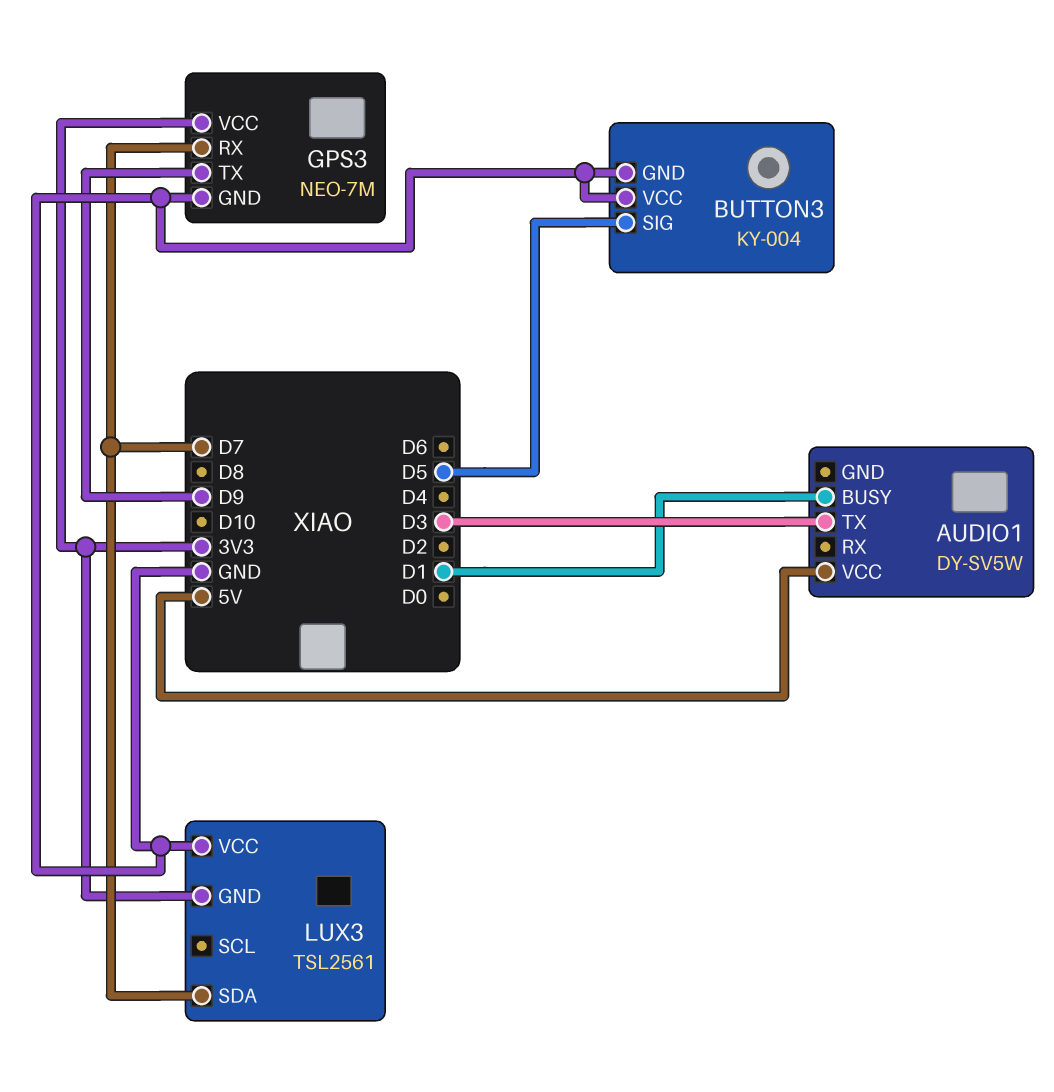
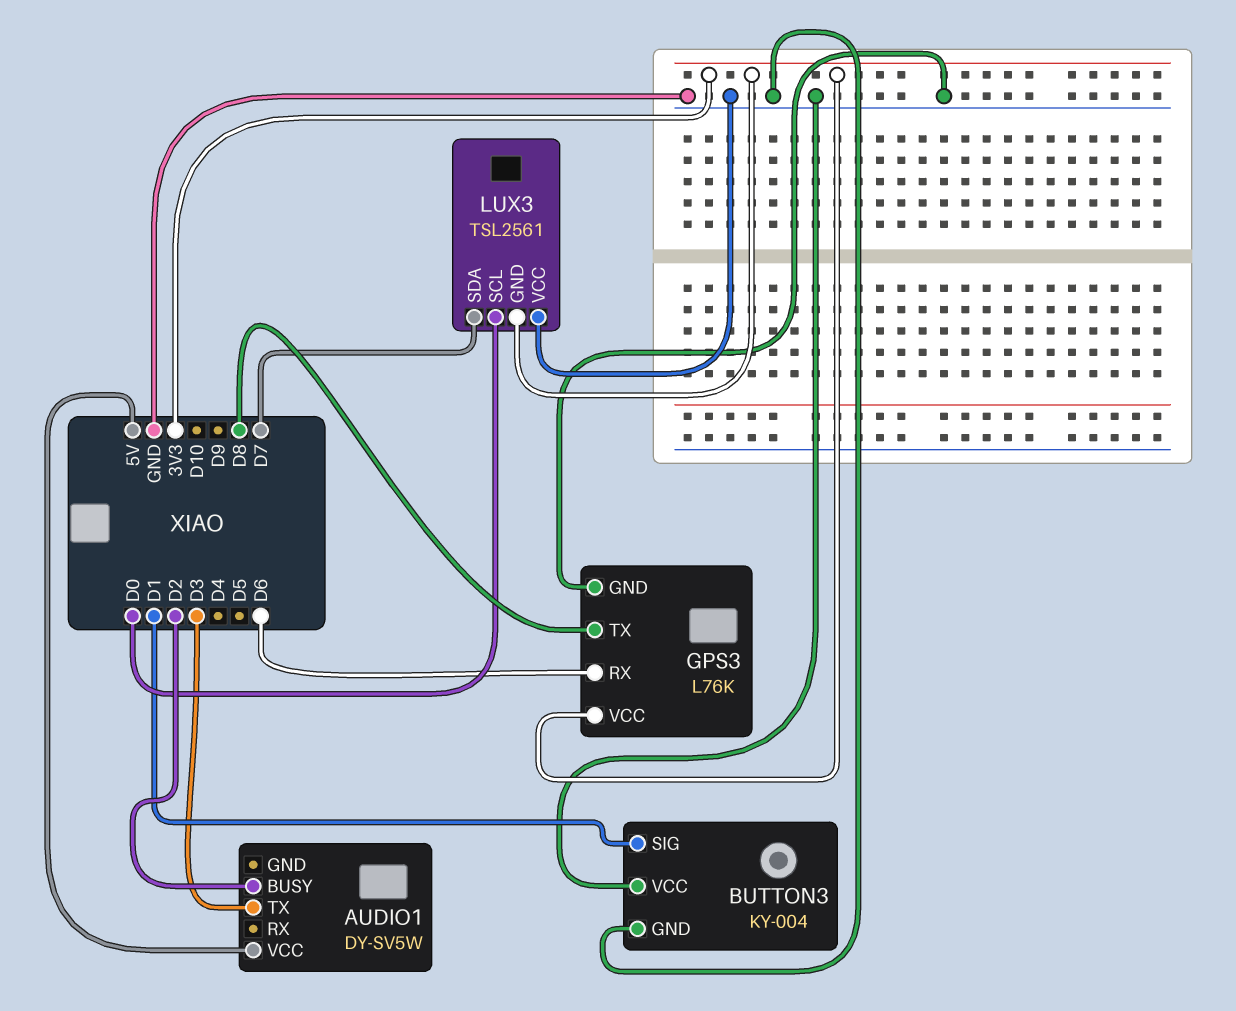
AUDIO1 pin BUSY: D1 -> D2
BUTTON3 pin SIG: D5 -> D1
GPS3: NEO-7M -> L76K
GPS3 pin RX: D7 -> D6
GPS3 pin TX: D9 -> D8
LUX3 pin SCL: none -> D0

